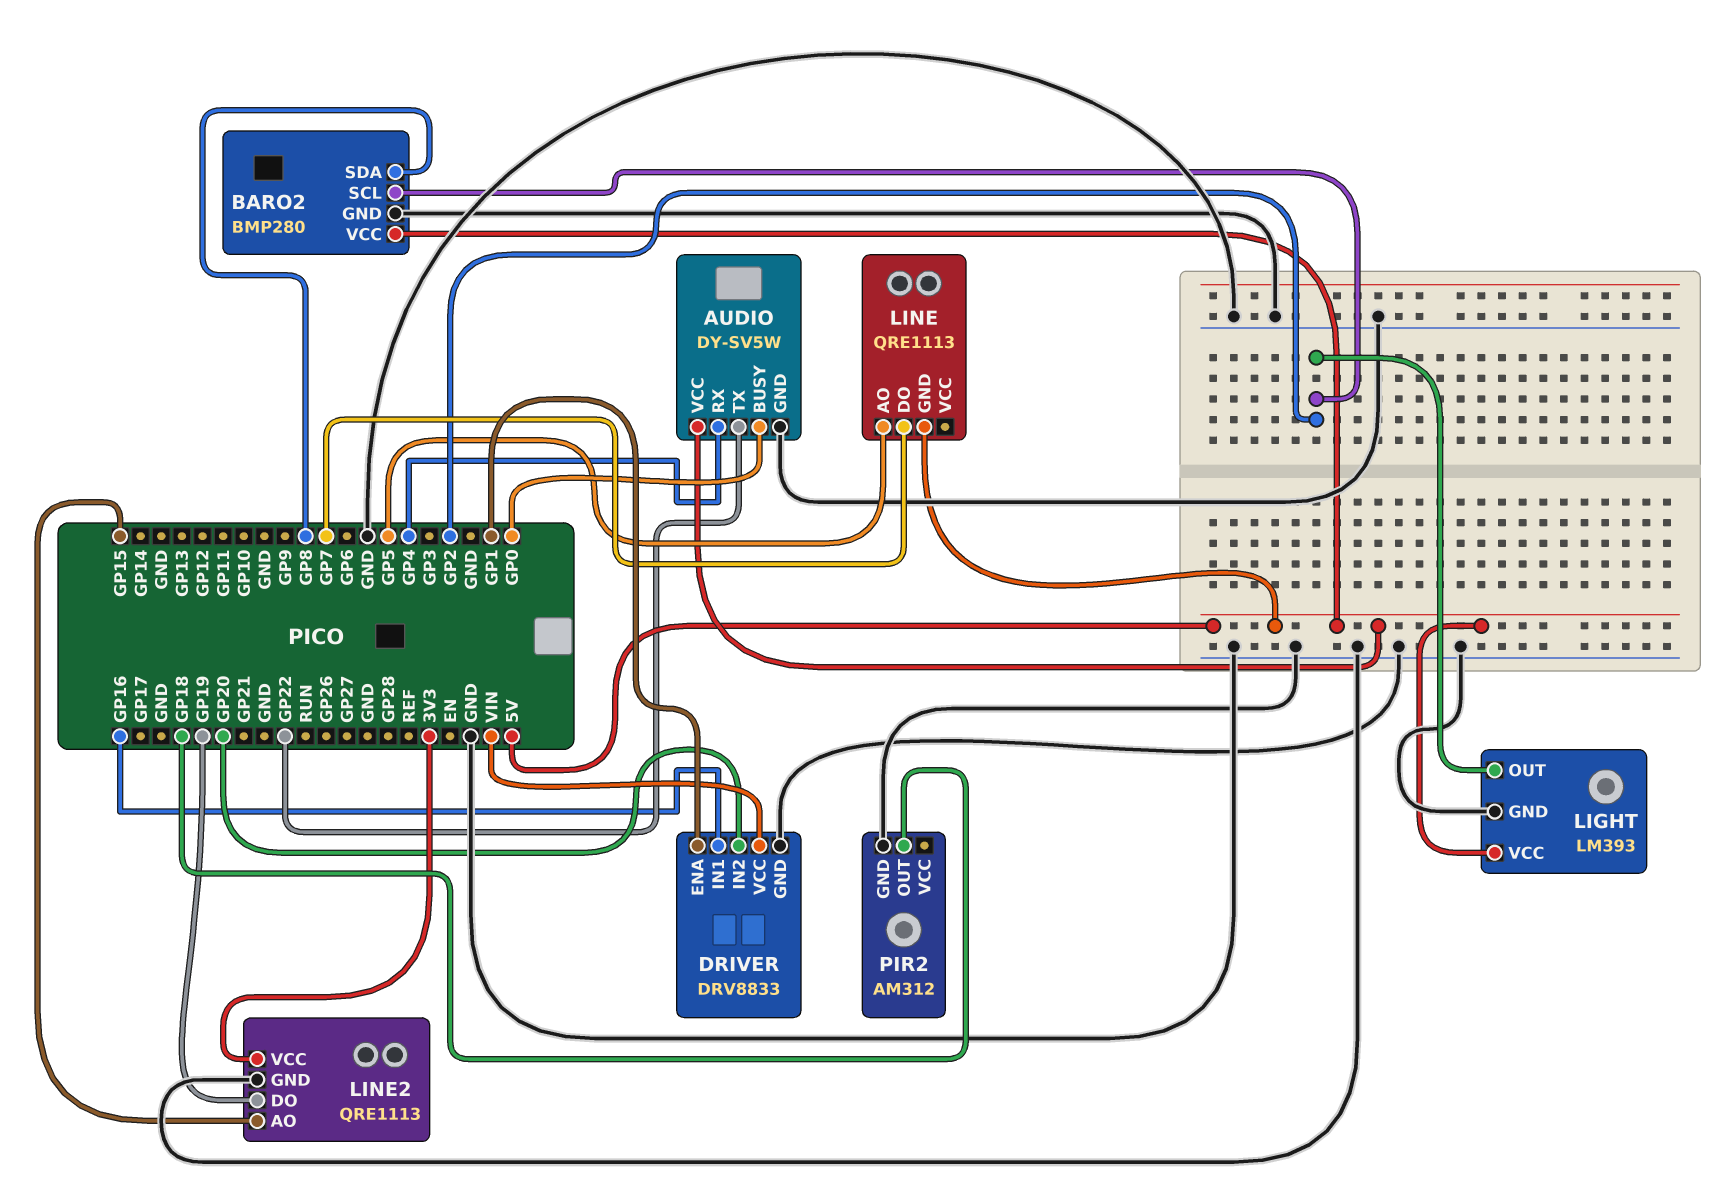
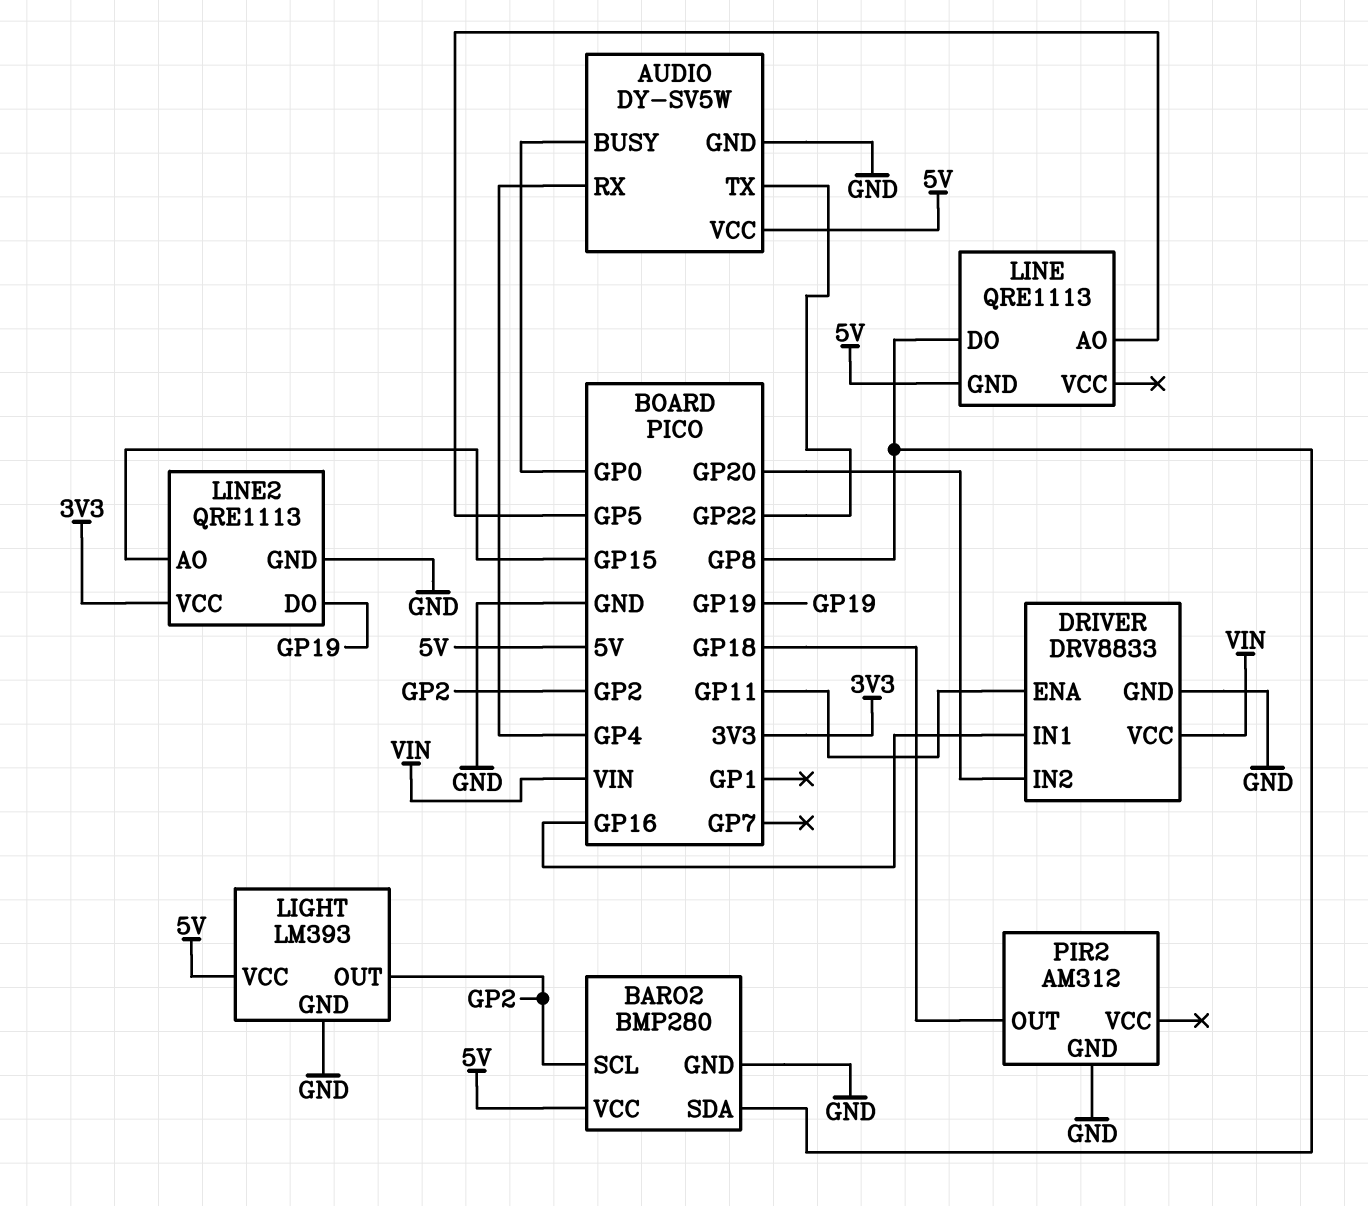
DRIVER pin ENA: GP1 -> GP11
LINE pin DO: GP7 -> GP8

